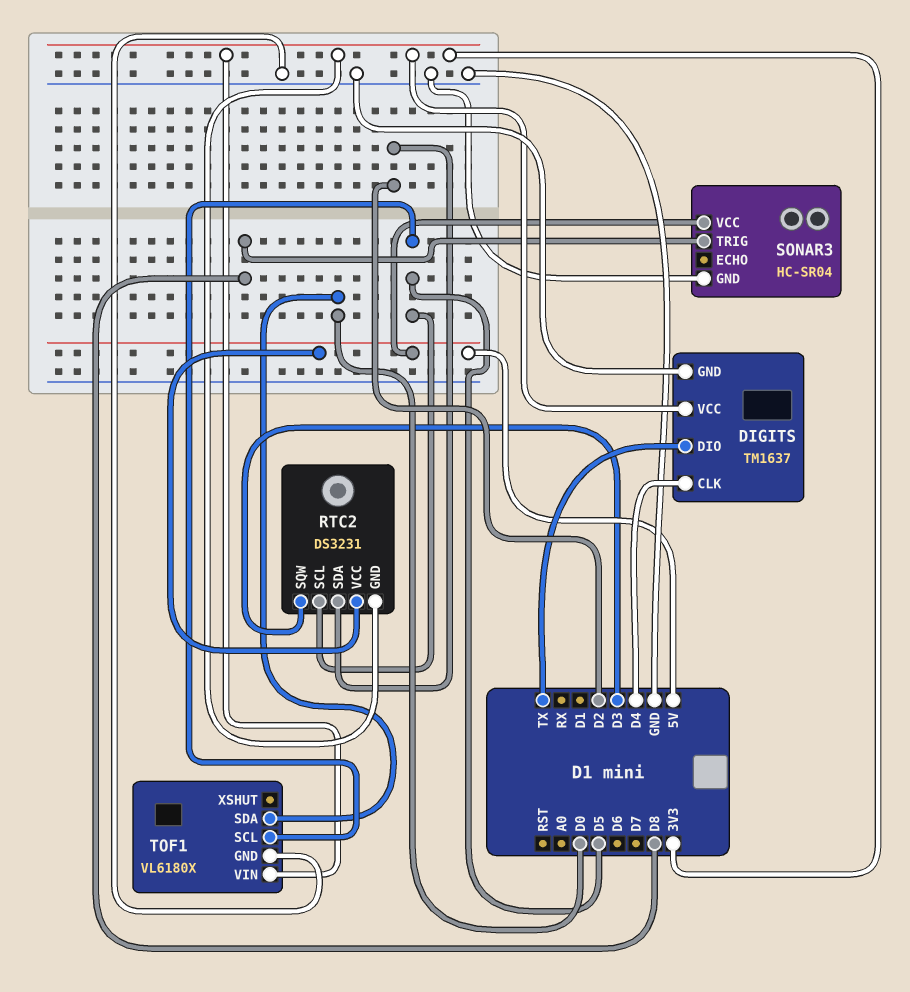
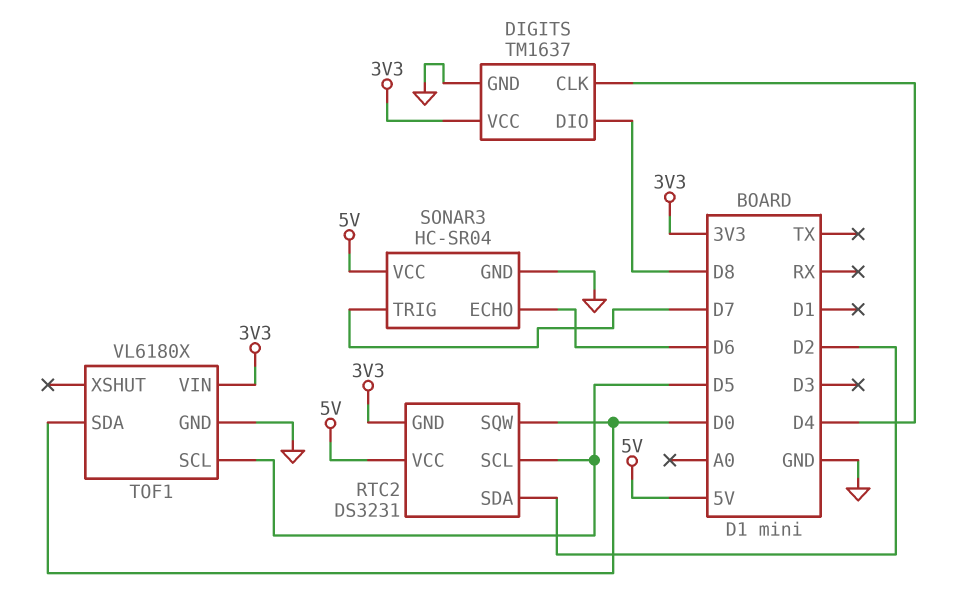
DIGITS pin DIO: TX -> D8
RTC2 pin SQW: D3 -> D0
SONAR3 pin ECHO: none -> D6
SONAR3 pin TRIG: D8 -> D7

